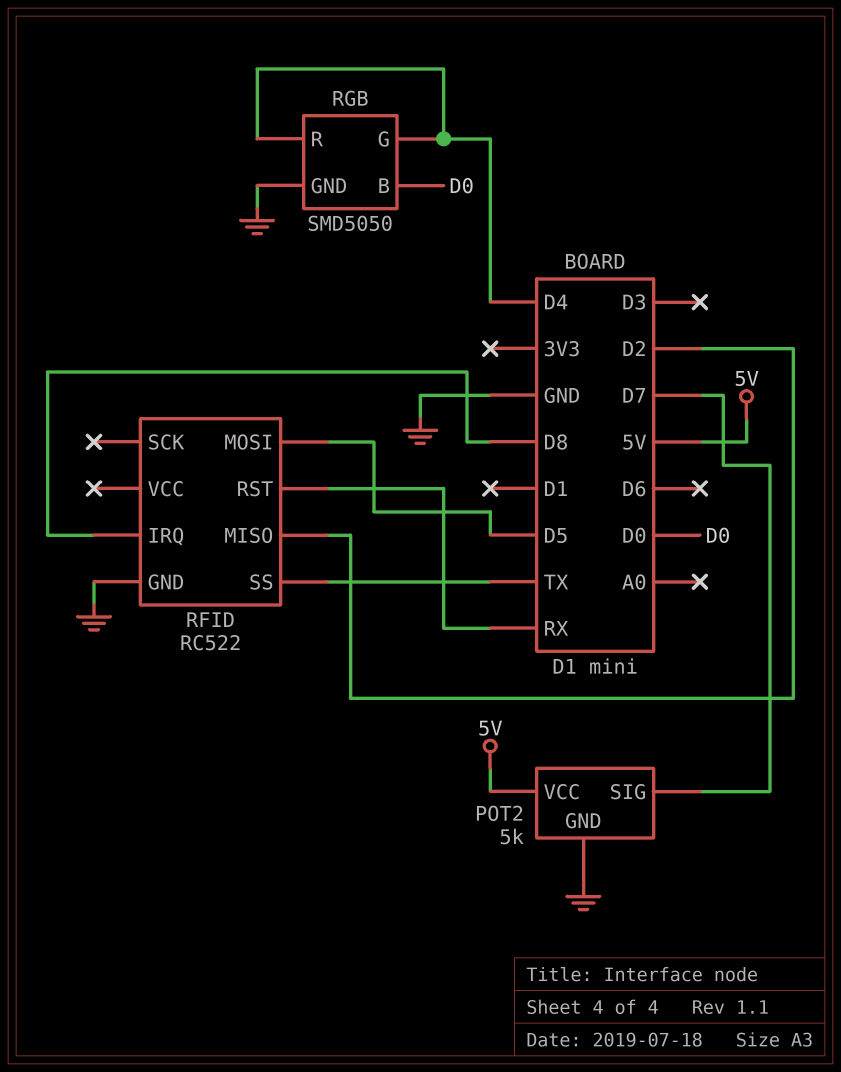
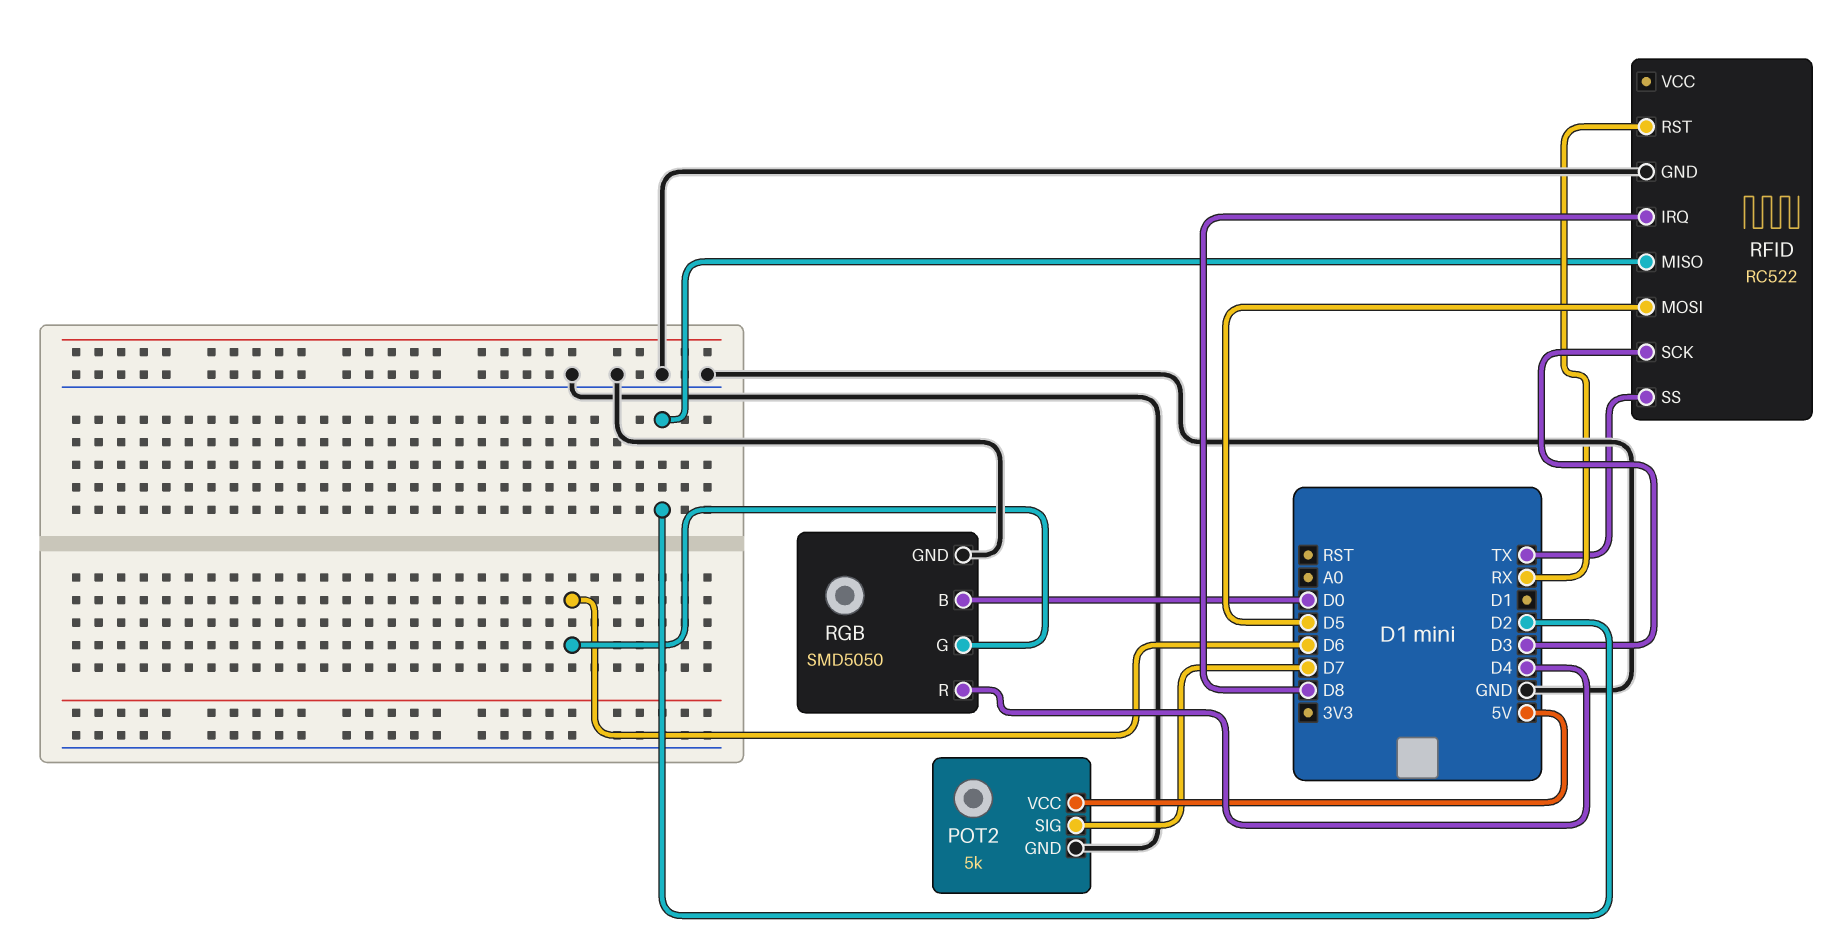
RFID pin SCK: none -> D3
RGB pin G: D4 -> D6

